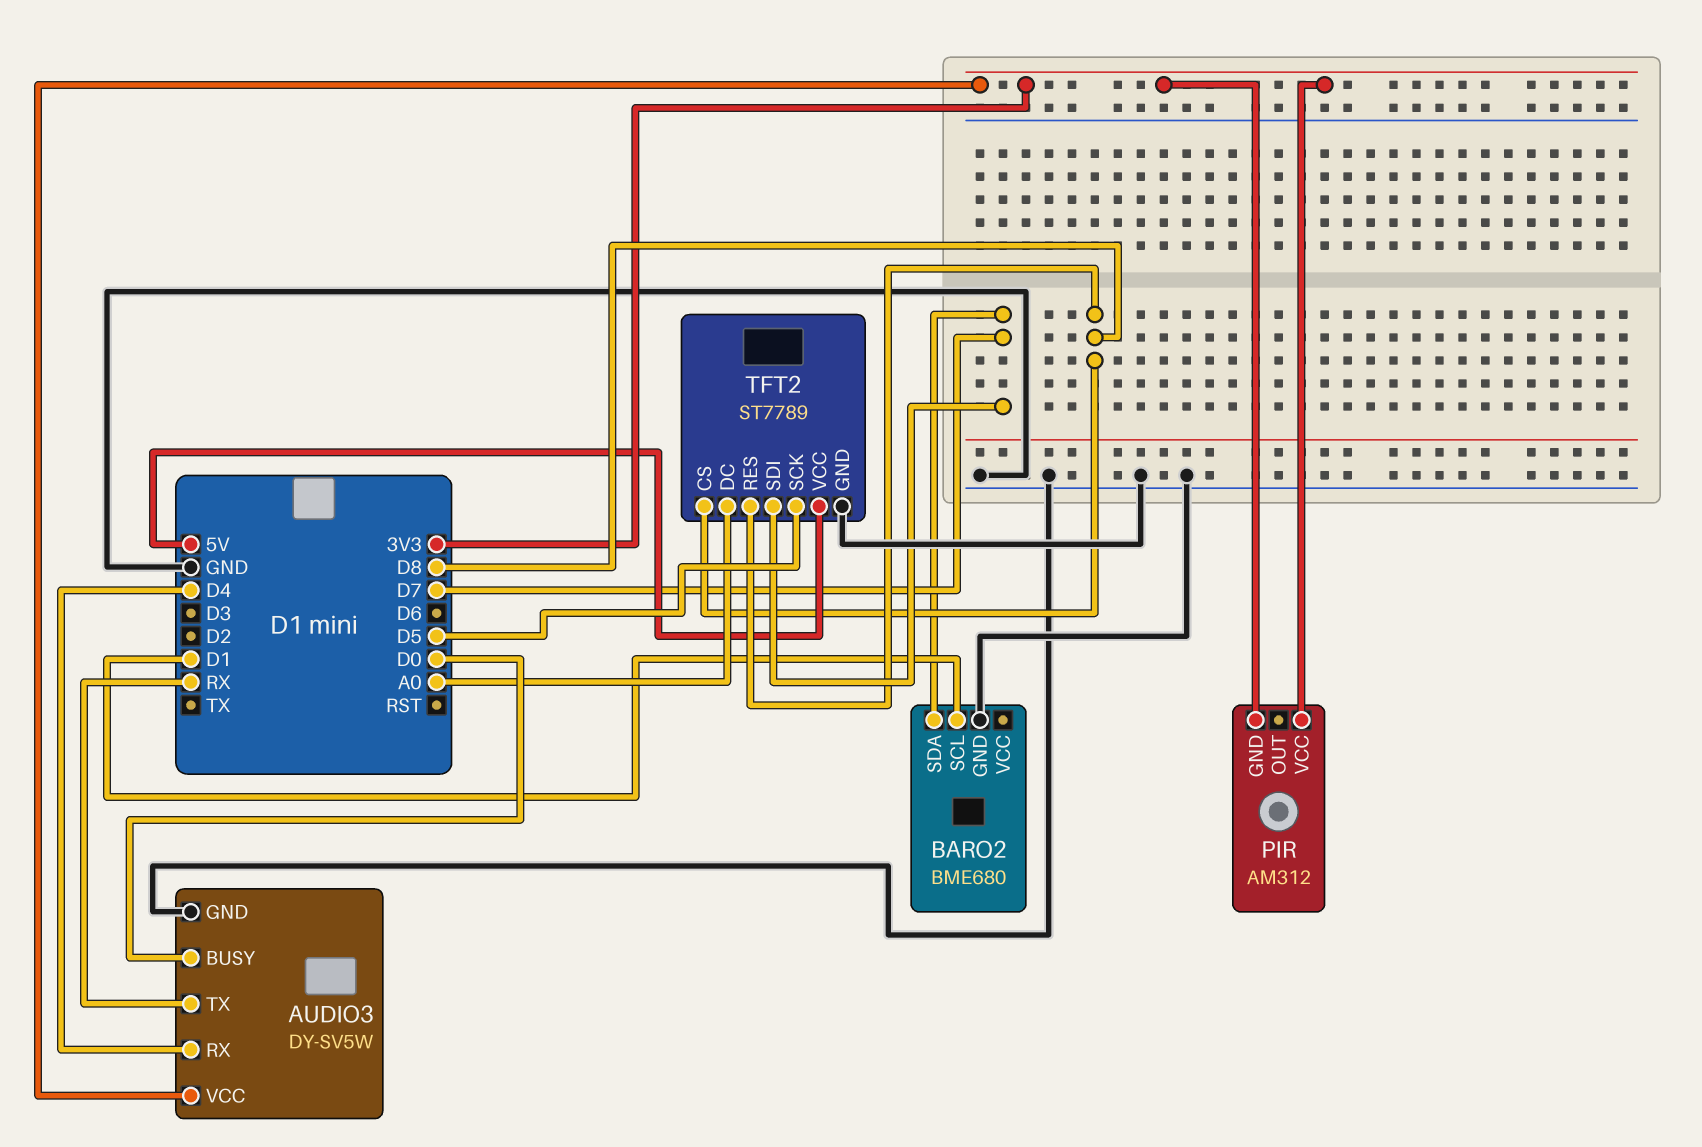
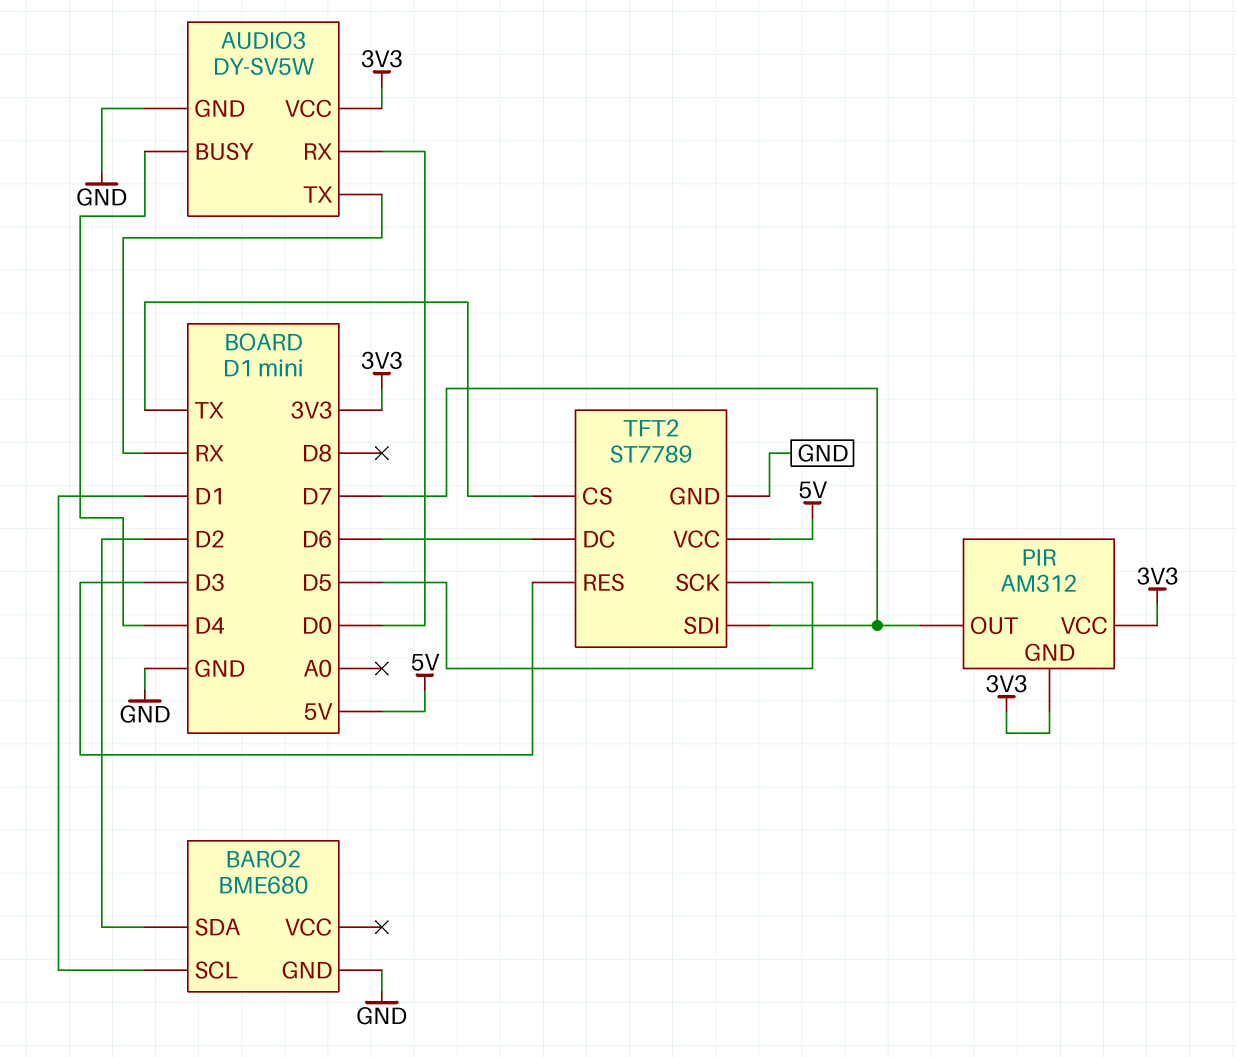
AUDIO3 pin BUSY: D0 -> D4
AUDIO3 pin RX: D4 -> D0
BARO2 pin SDA: D7 -> D2
PIR pin OUT: none -> D7
TFT2 pin CS: D8 -> TX
TFT2 pin DC: A0 -> D6
TFT2 pin RES: D8 -> D3

